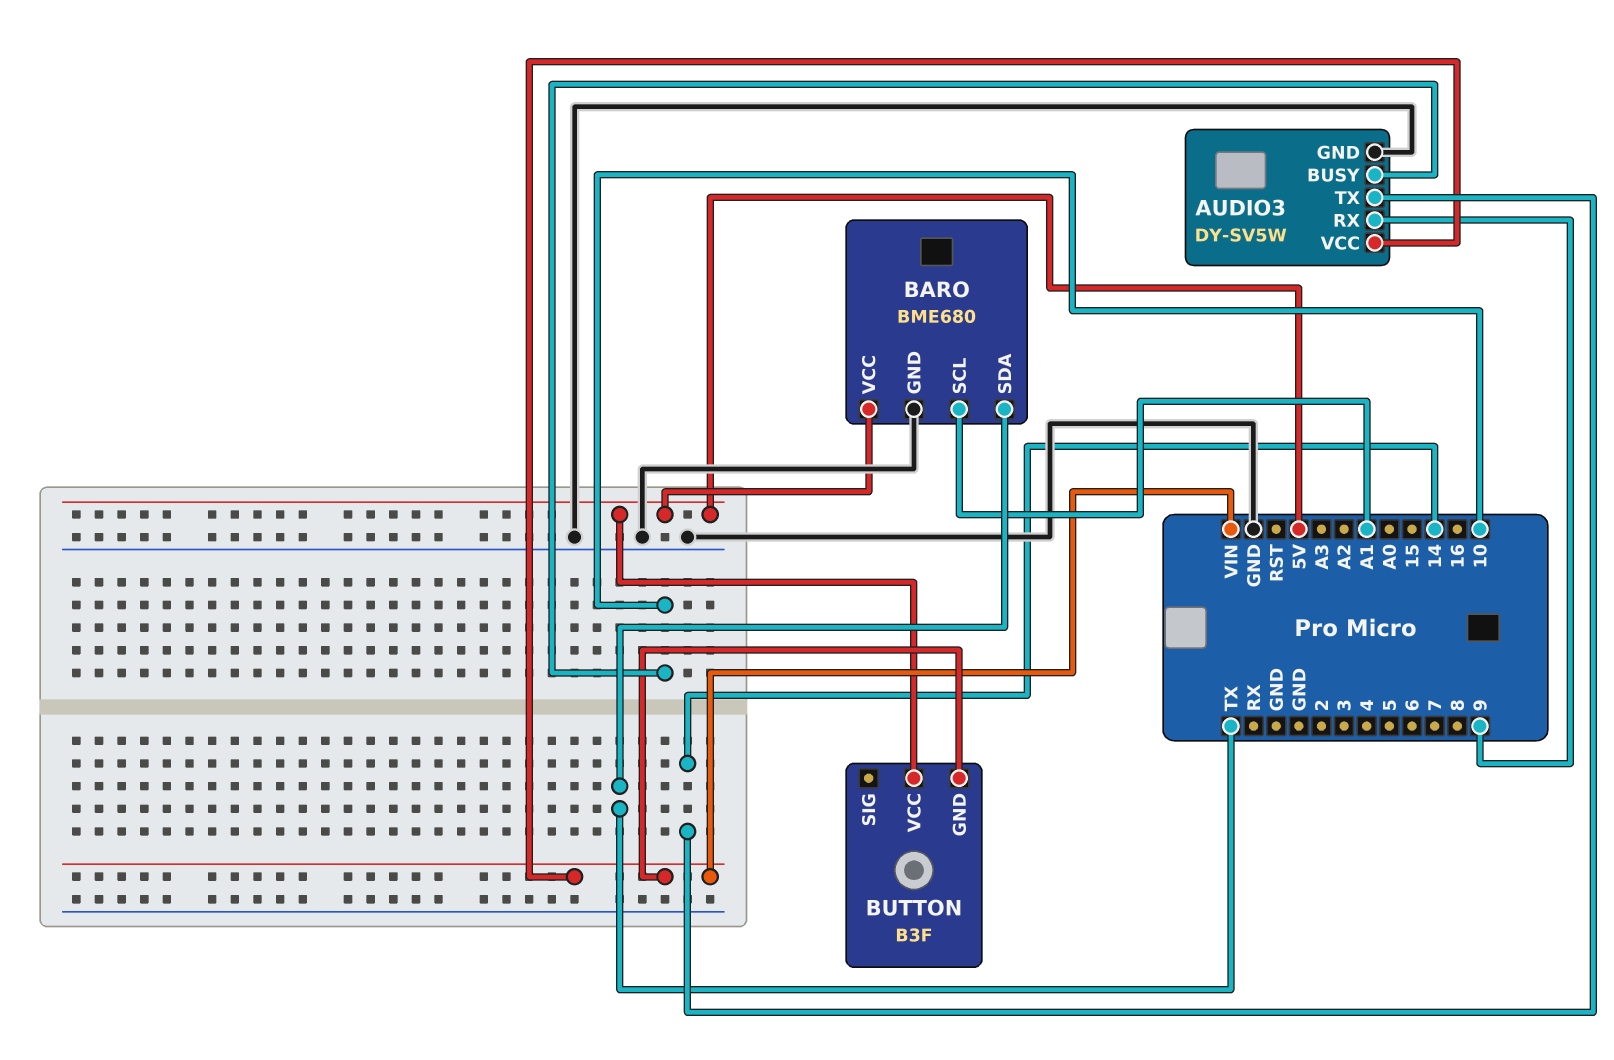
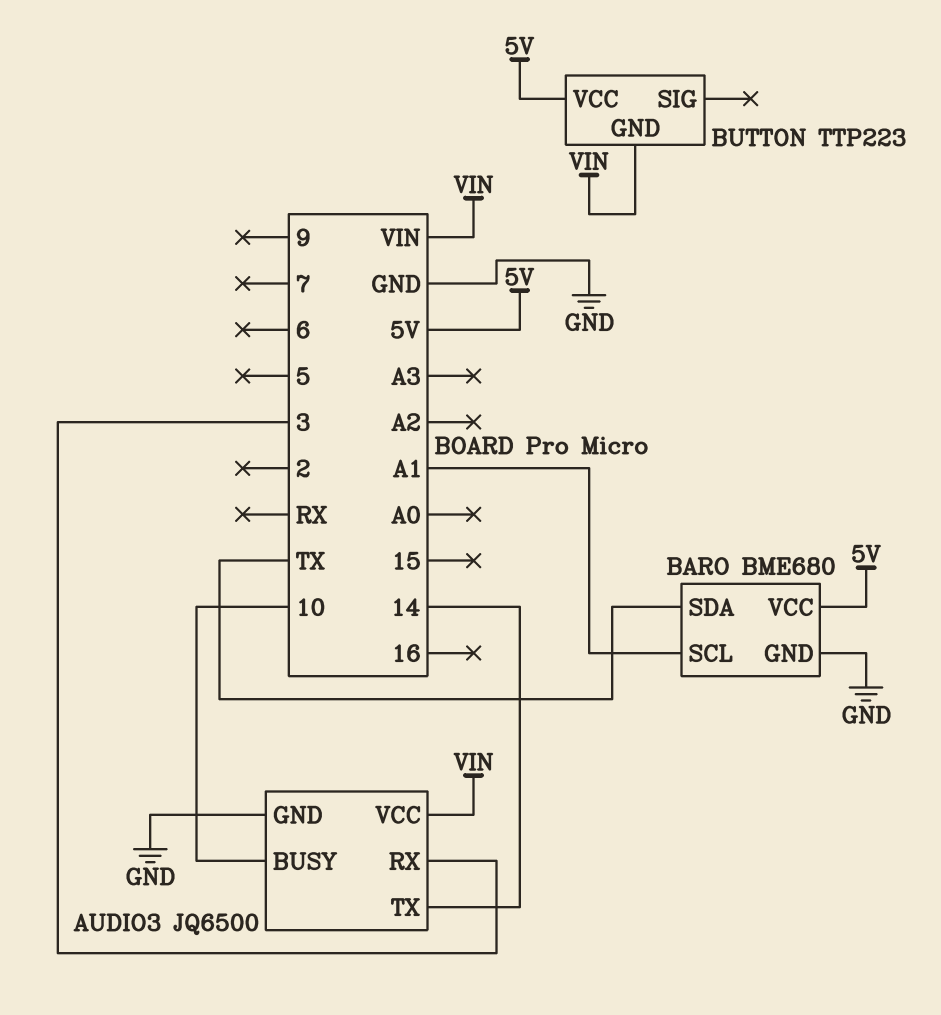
AUDIO3: DY-SV5W -> JQ6500
AUDIO3 pin RX: 9 -> 3
BUTTON: B3F -> TTP223

